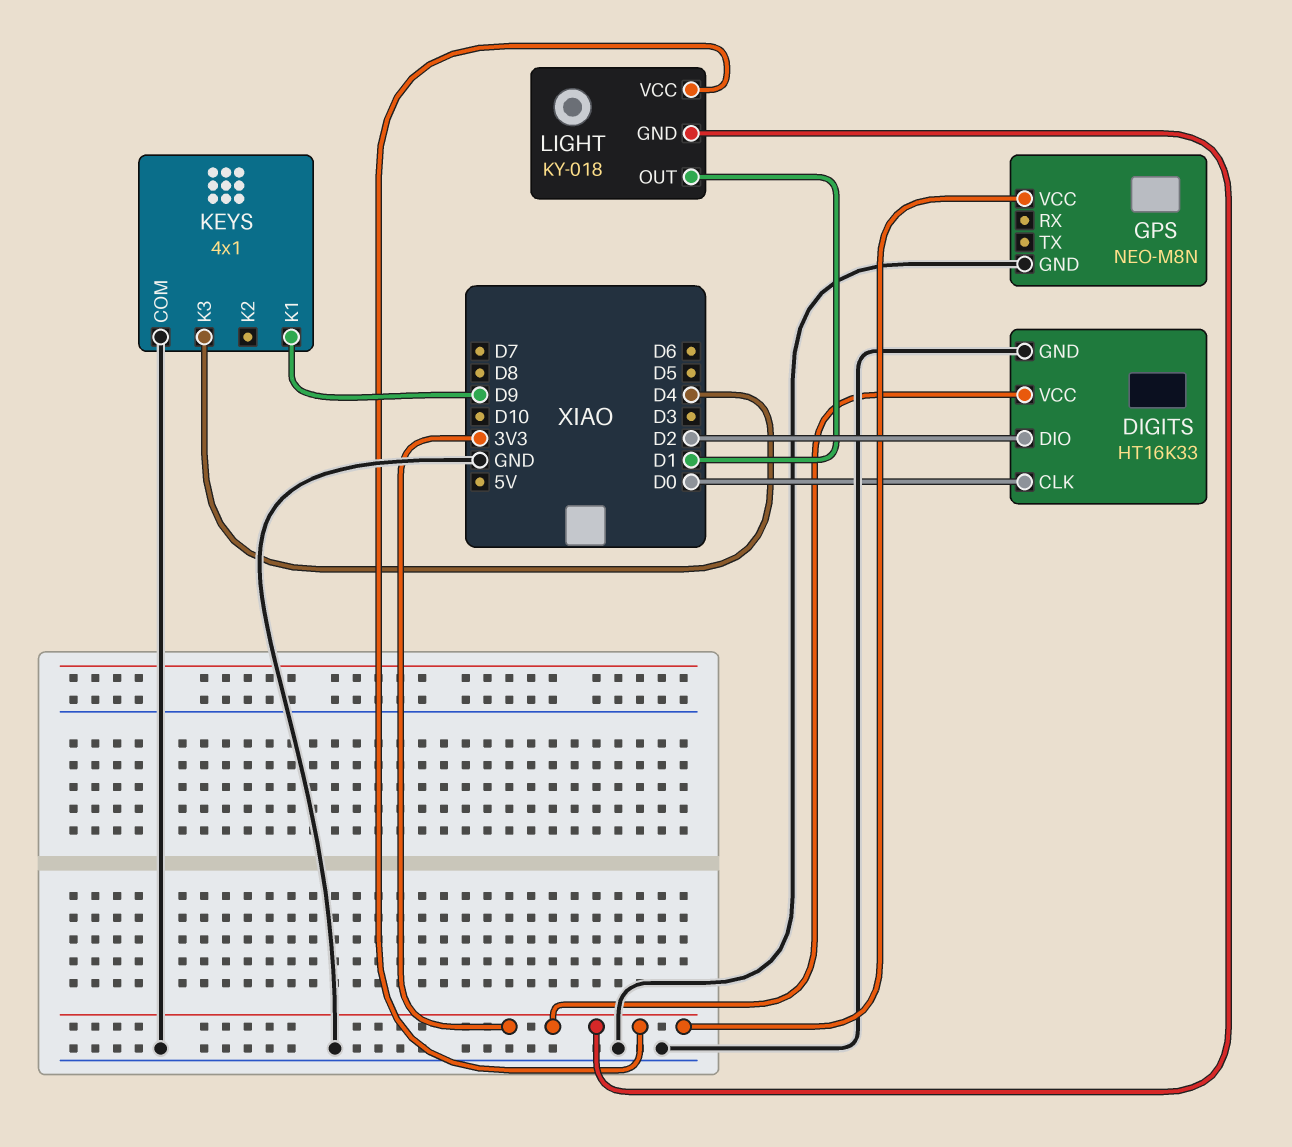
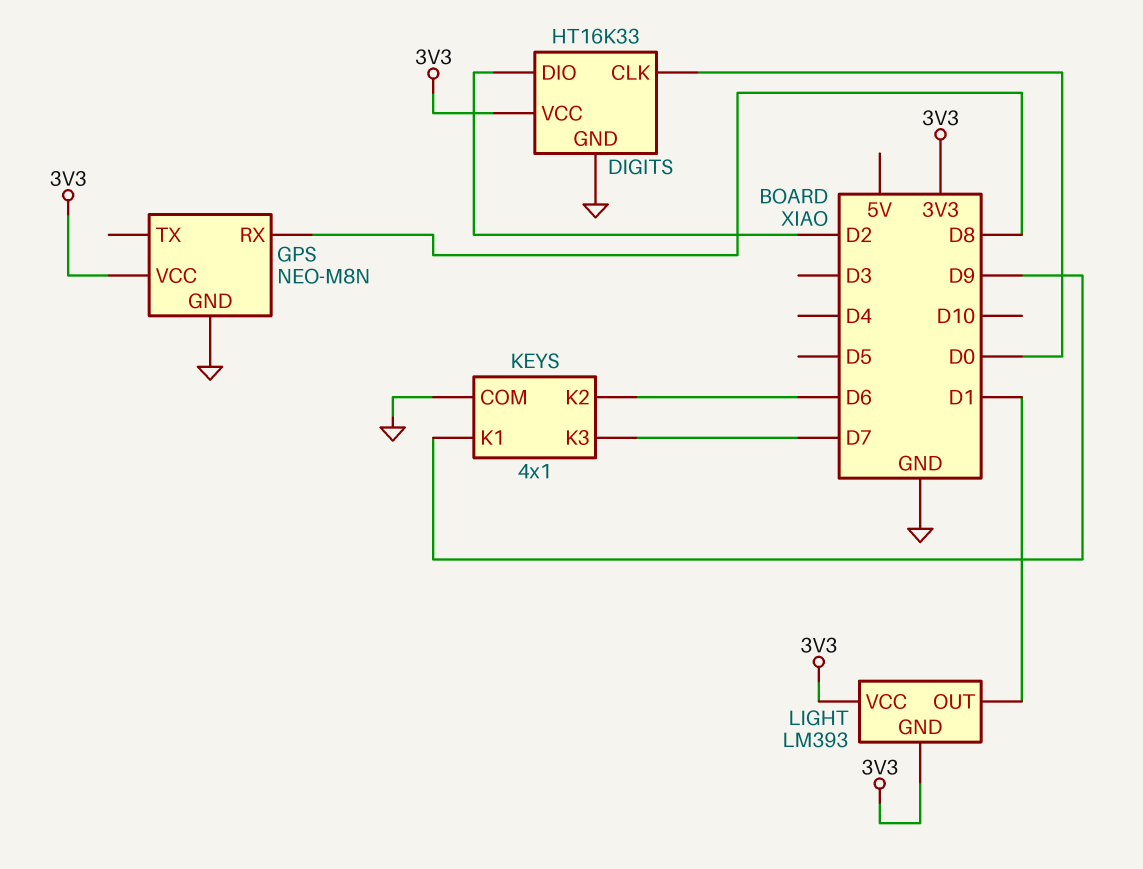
GPS pin RX: none -> D8
KEYS pin K2: none -> D6
KEYS pin K3: D4 -> D7
LIGHT: KY-018 -> LM393

